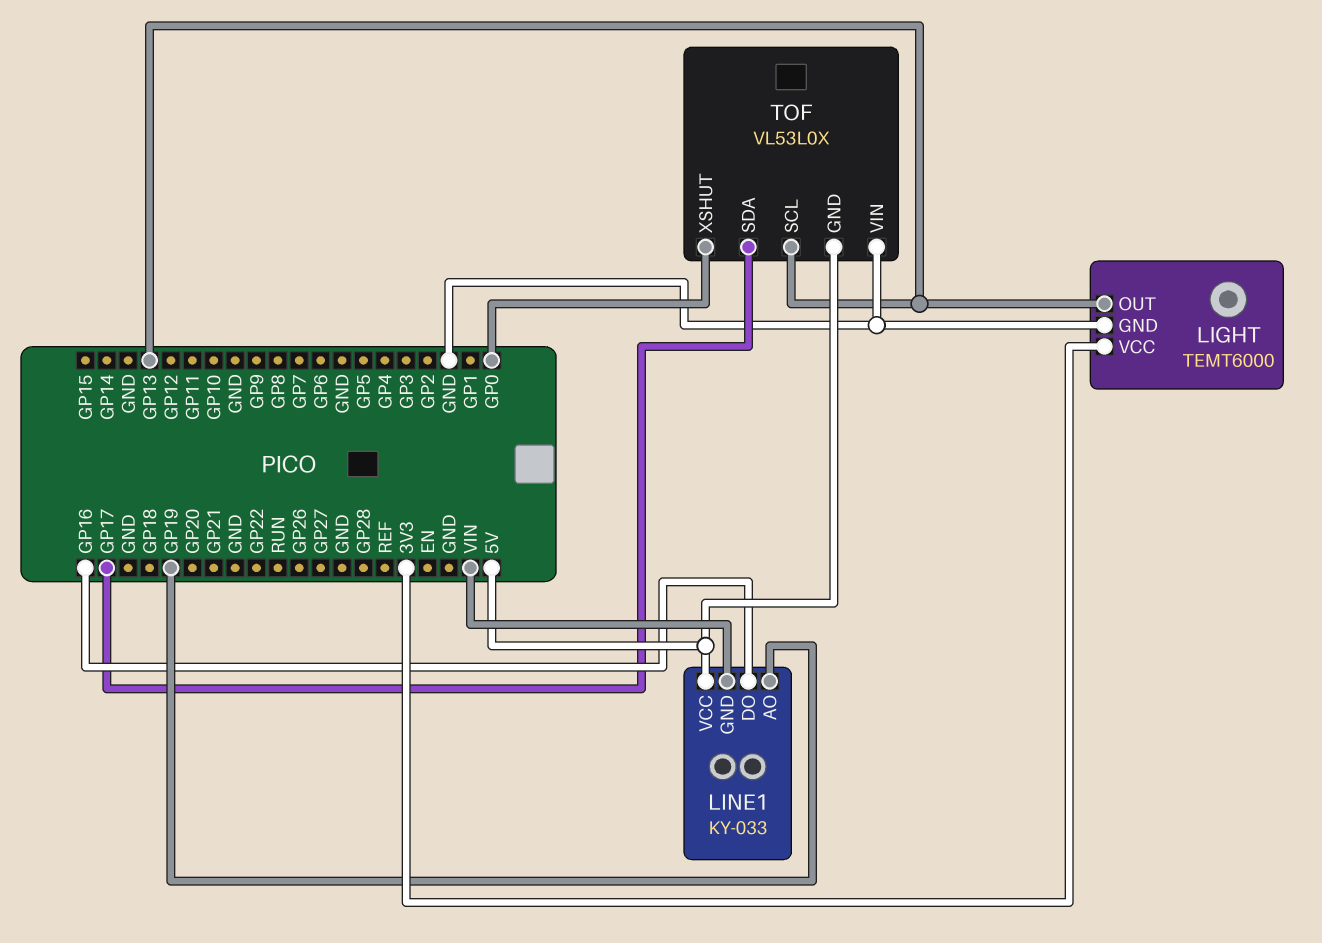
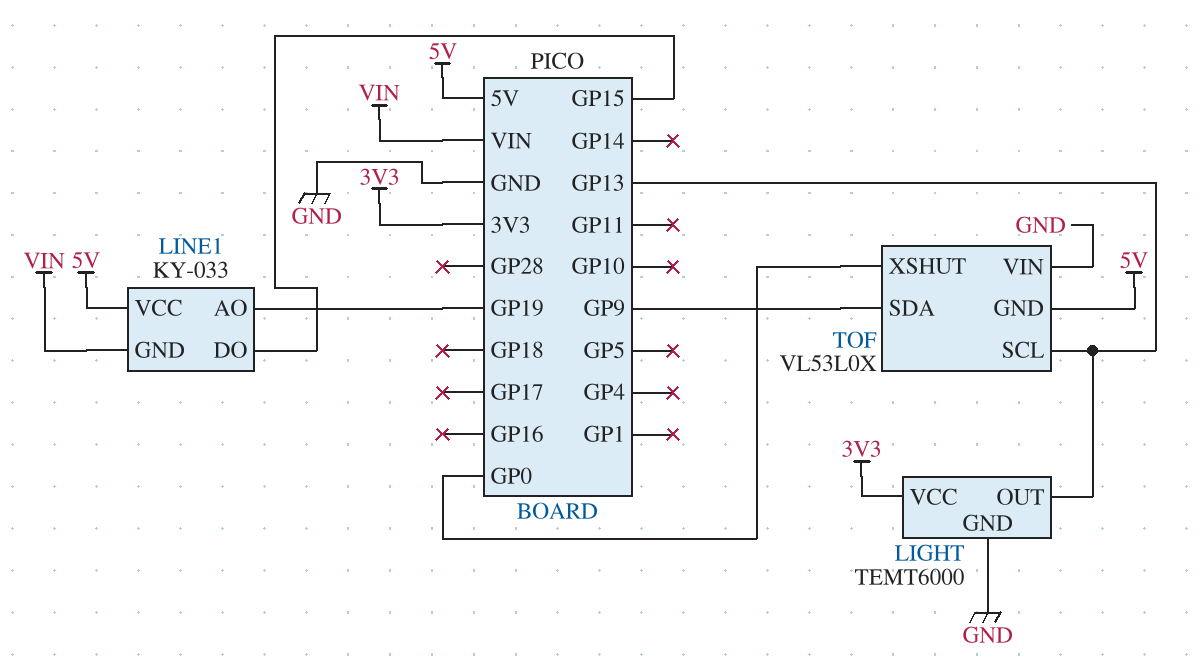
LINE1 pin DO: GP16 -> GP15
TOF pin SDA: GP17 -> GP9

